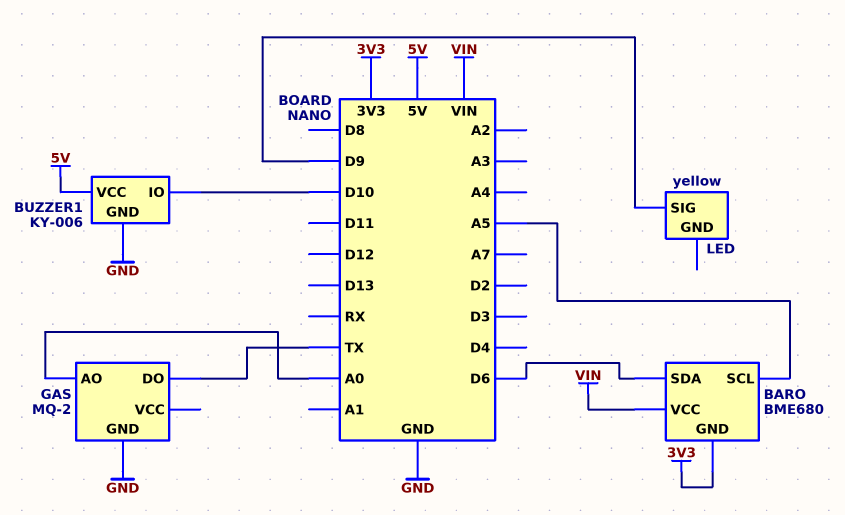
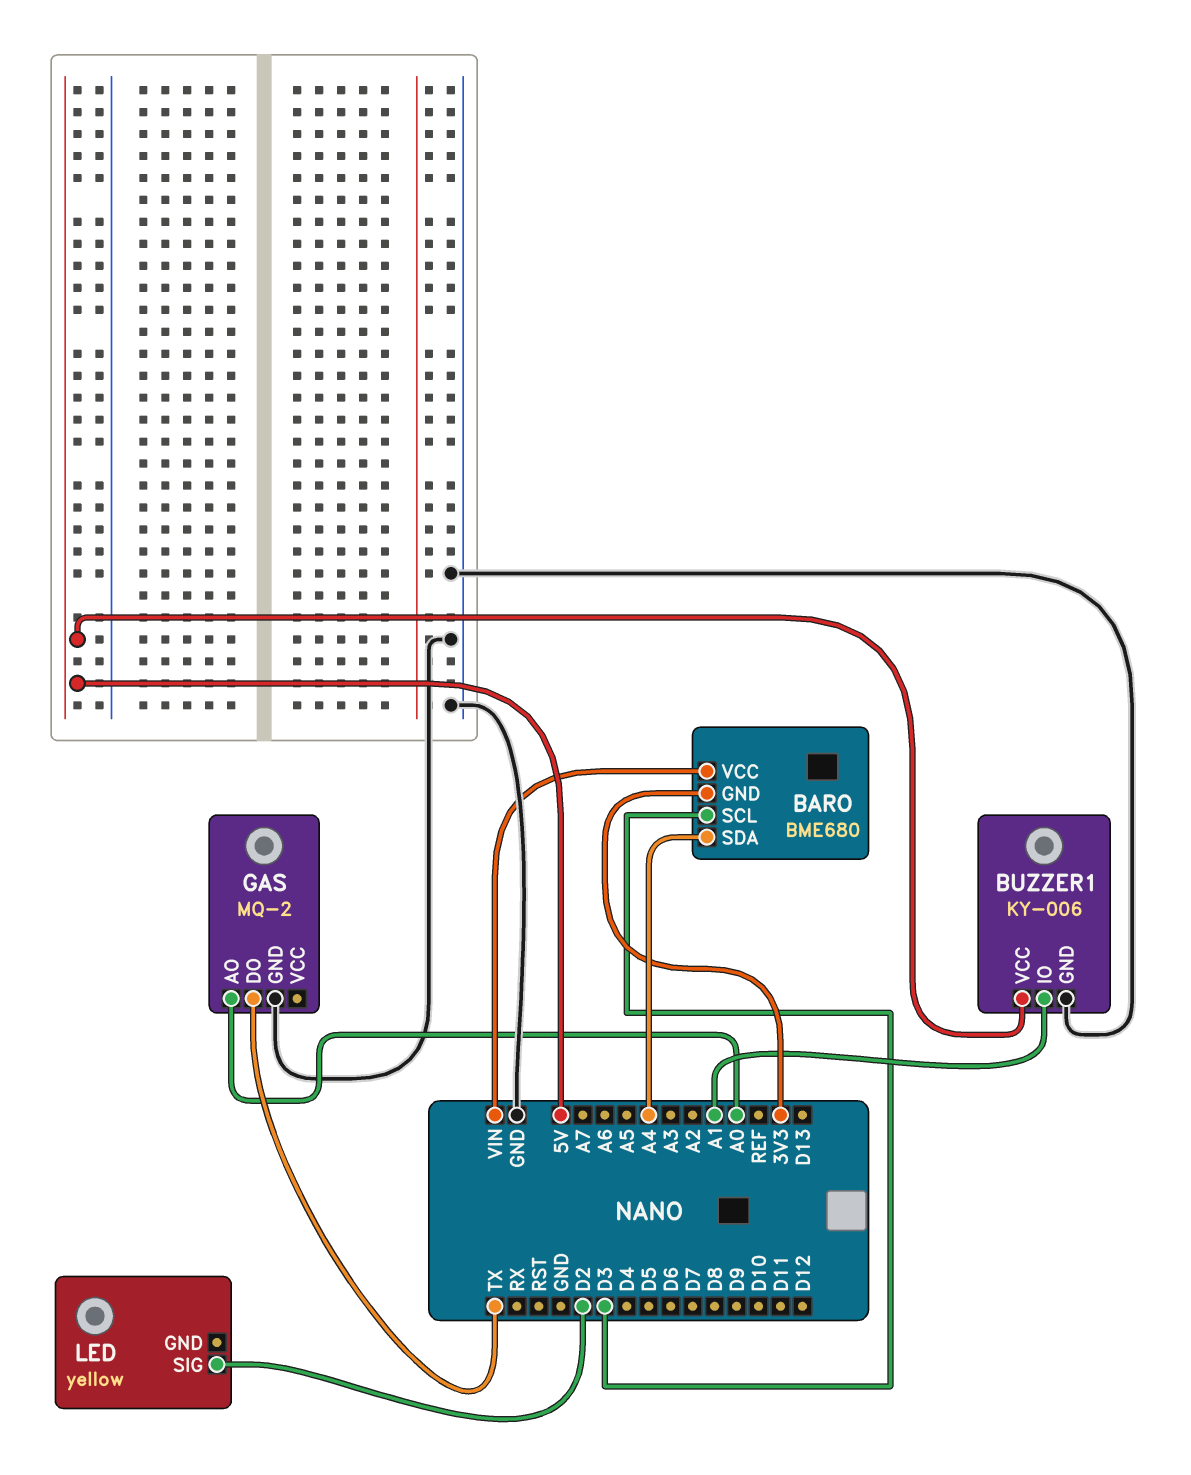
BARO pin SCL: A5 -> D3
BARO pin SDA: D6 -> A4
BUZZER1 pin IO: D10 -> A1
LED pin SIG: D9 -> D2

